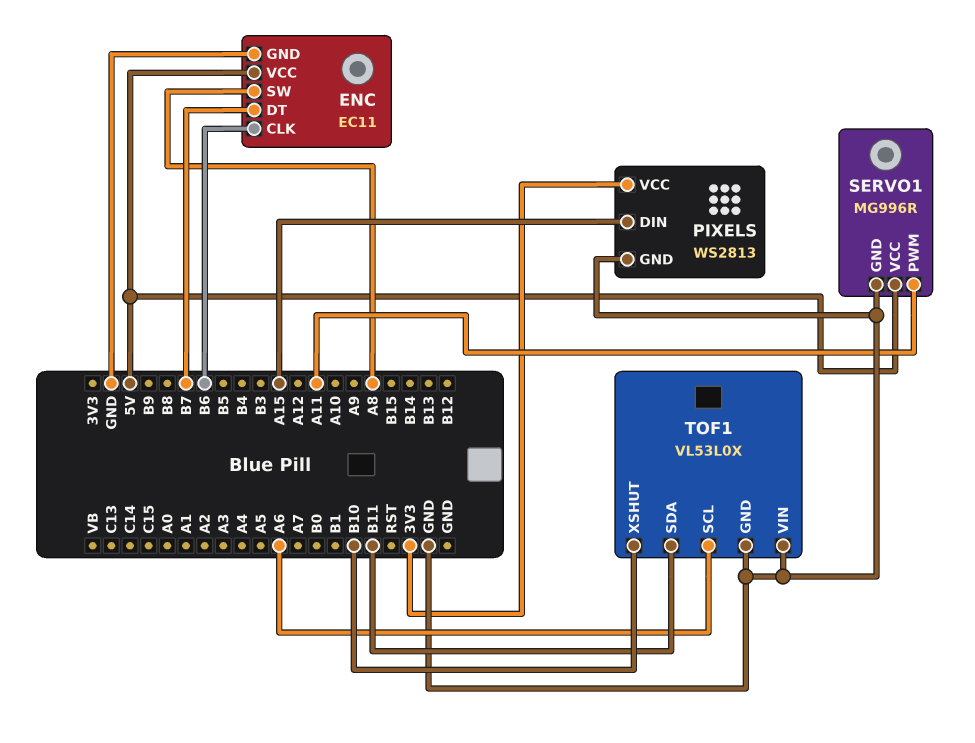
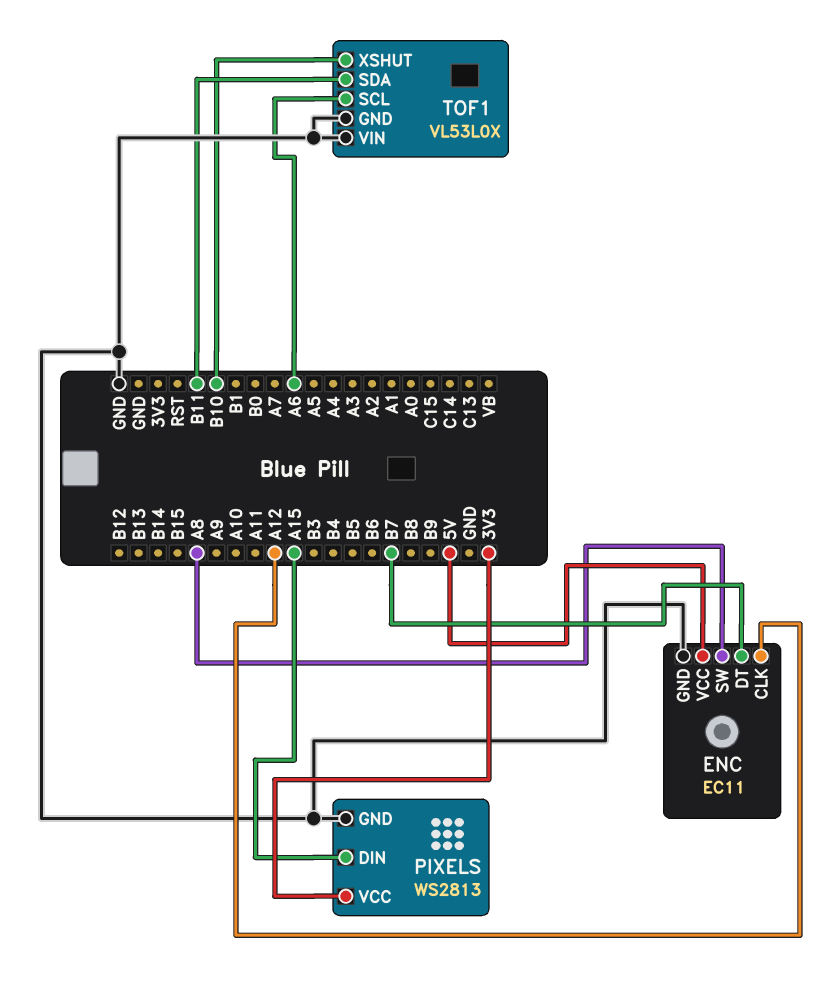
ENC pin CLK: B6 -> A12
SERVO1: MG996R -> none
SERVO1 pin GND: GND -> none
SERVO1 pin PWM: A11 -> none
SERVO1 pin VCC: 5V -> none

